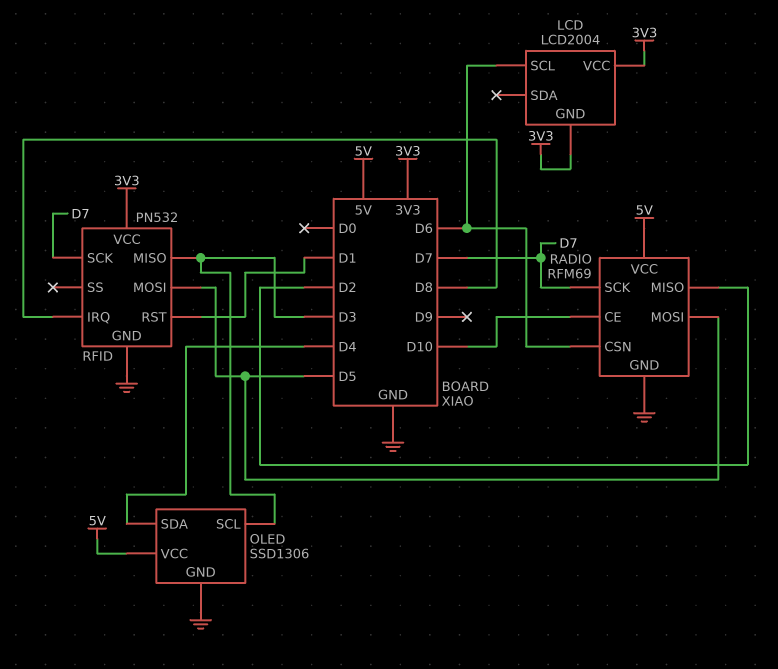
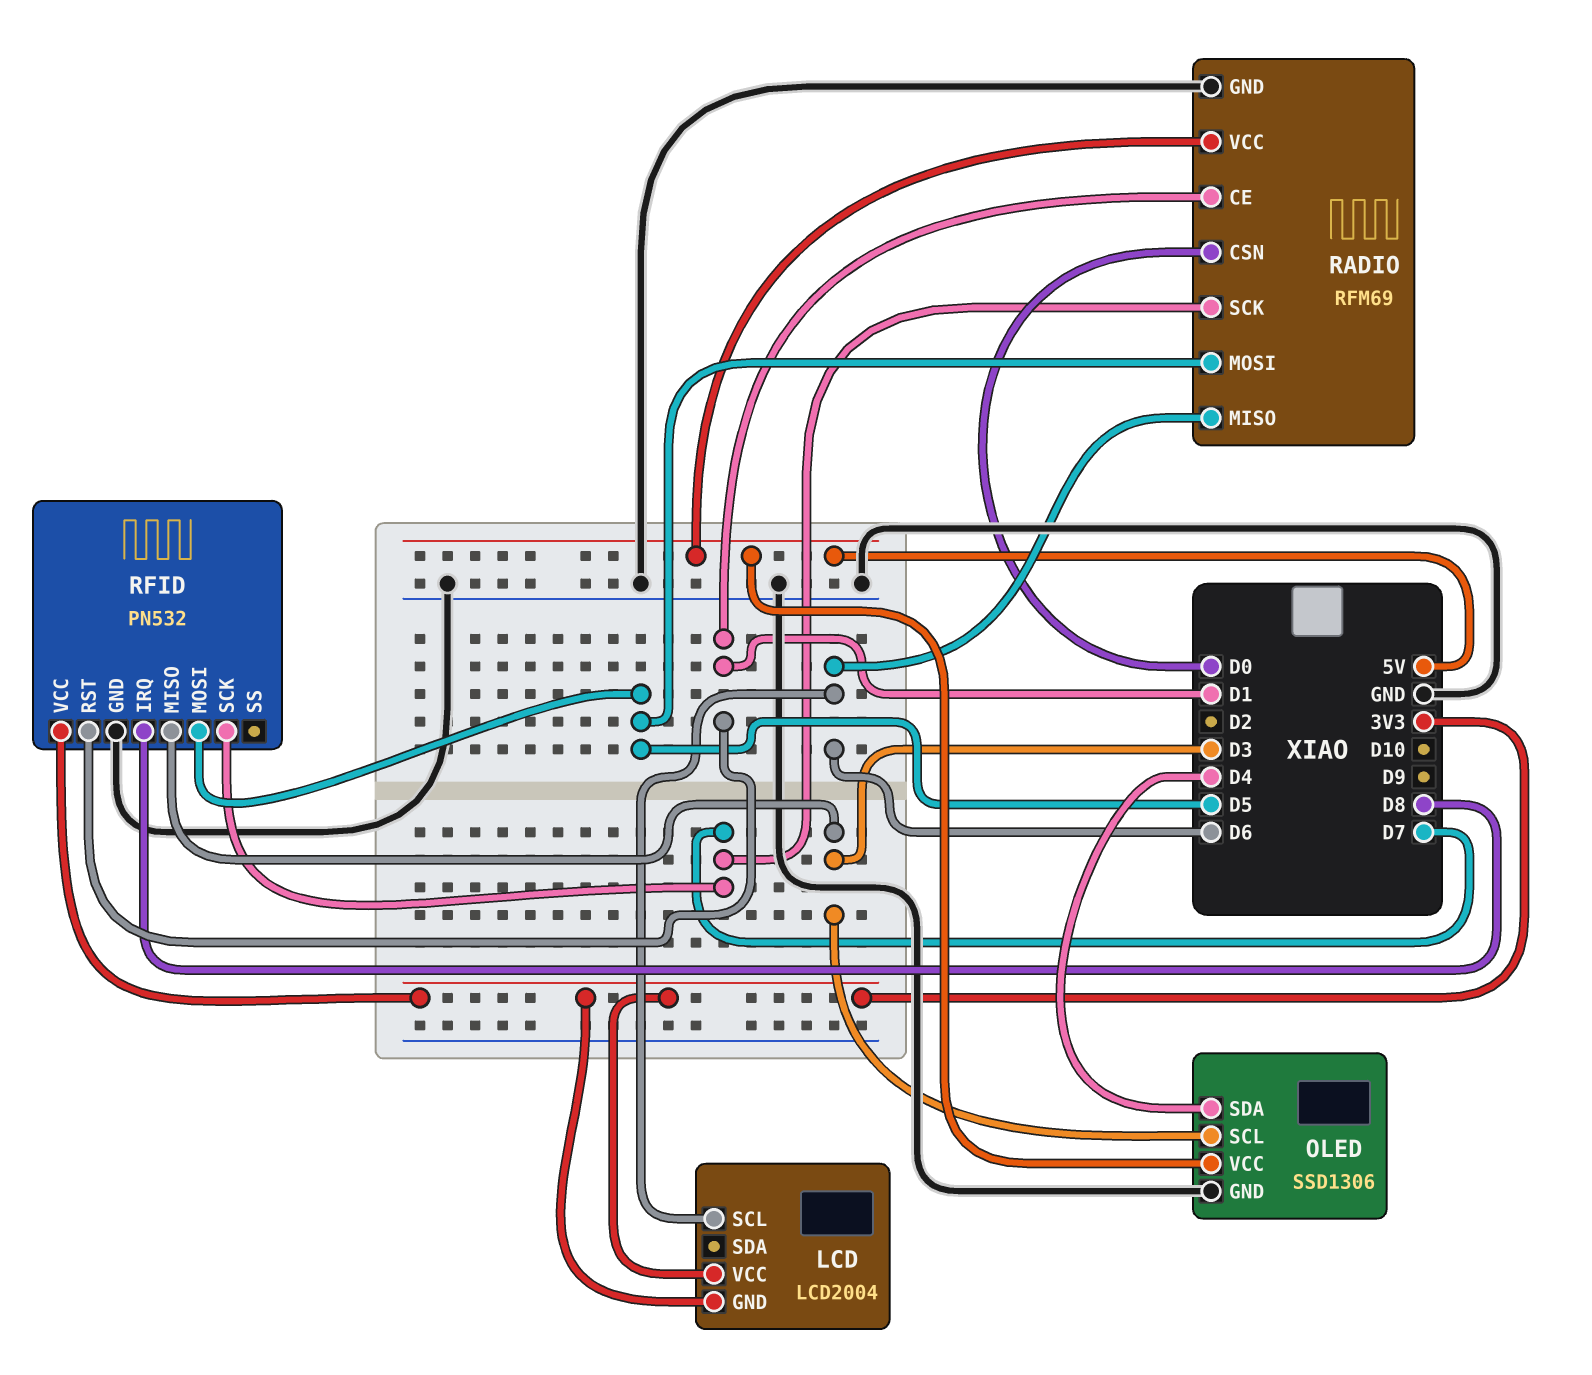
RADIO pin CE: D10 -> D1
RADIO pin CSN: D6 -> D0
RADIO pin MISO: D2 -> D6

